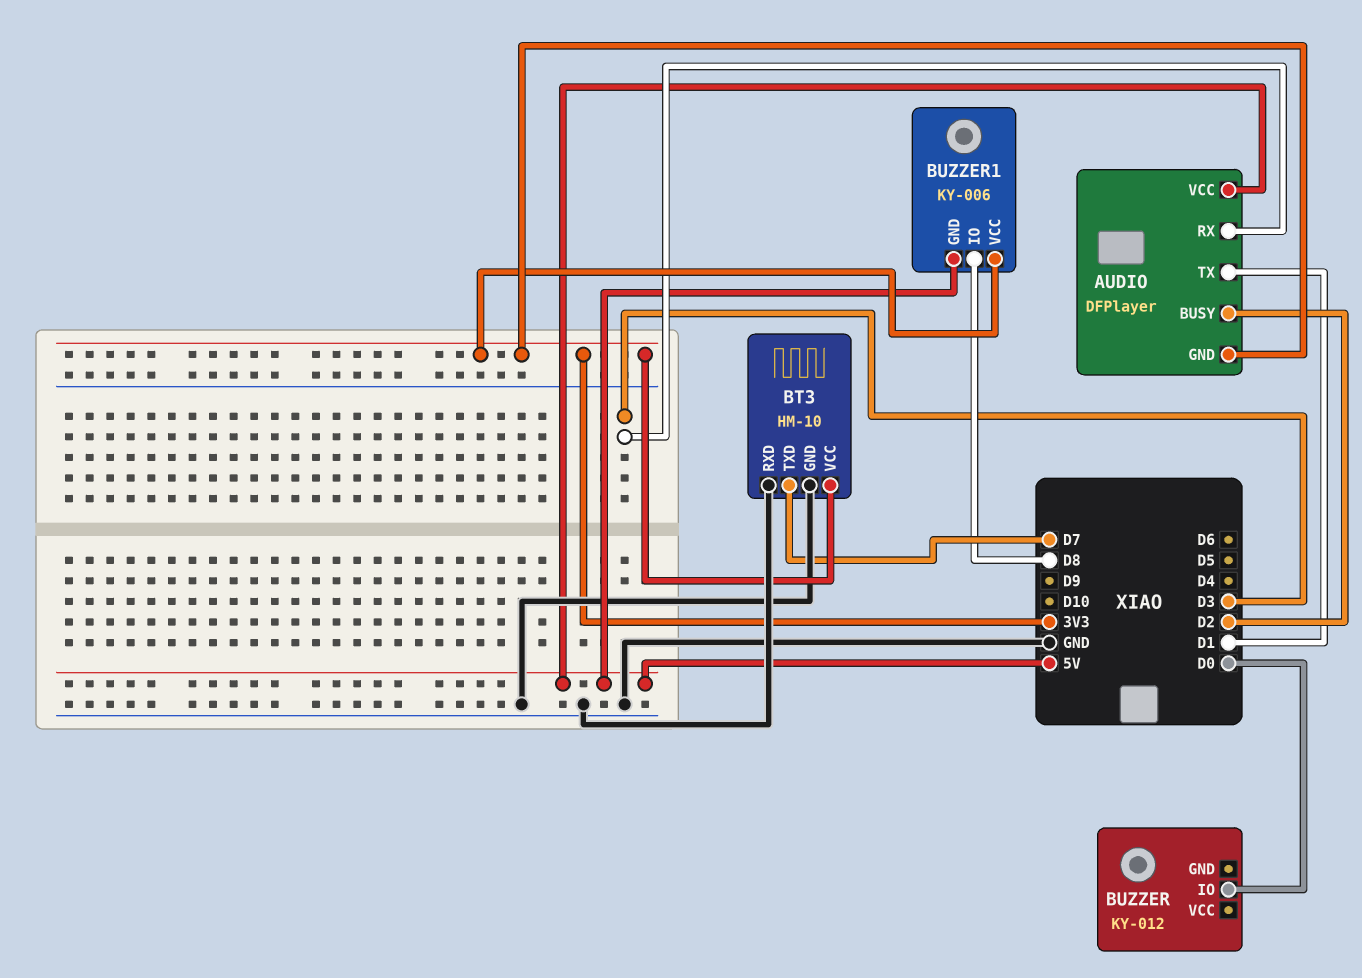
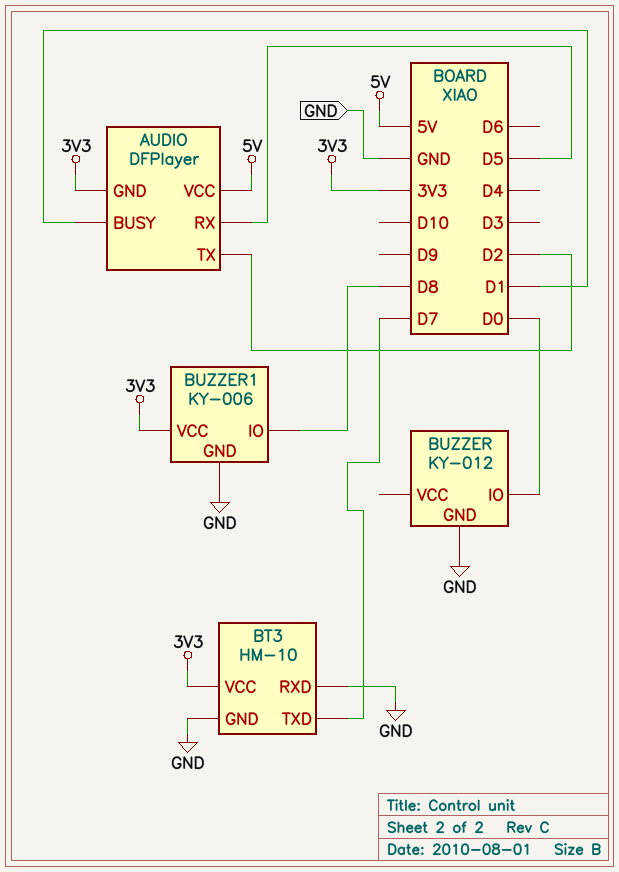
AUDIO pin BUSY: D2 -> D1
AUDIO pin RX: D3 -> D5
AUDIO pin TX: D1 -> D2
BUZZER pin GND: none -> GND
BUZZER1 pin GND: 5V -> GND

